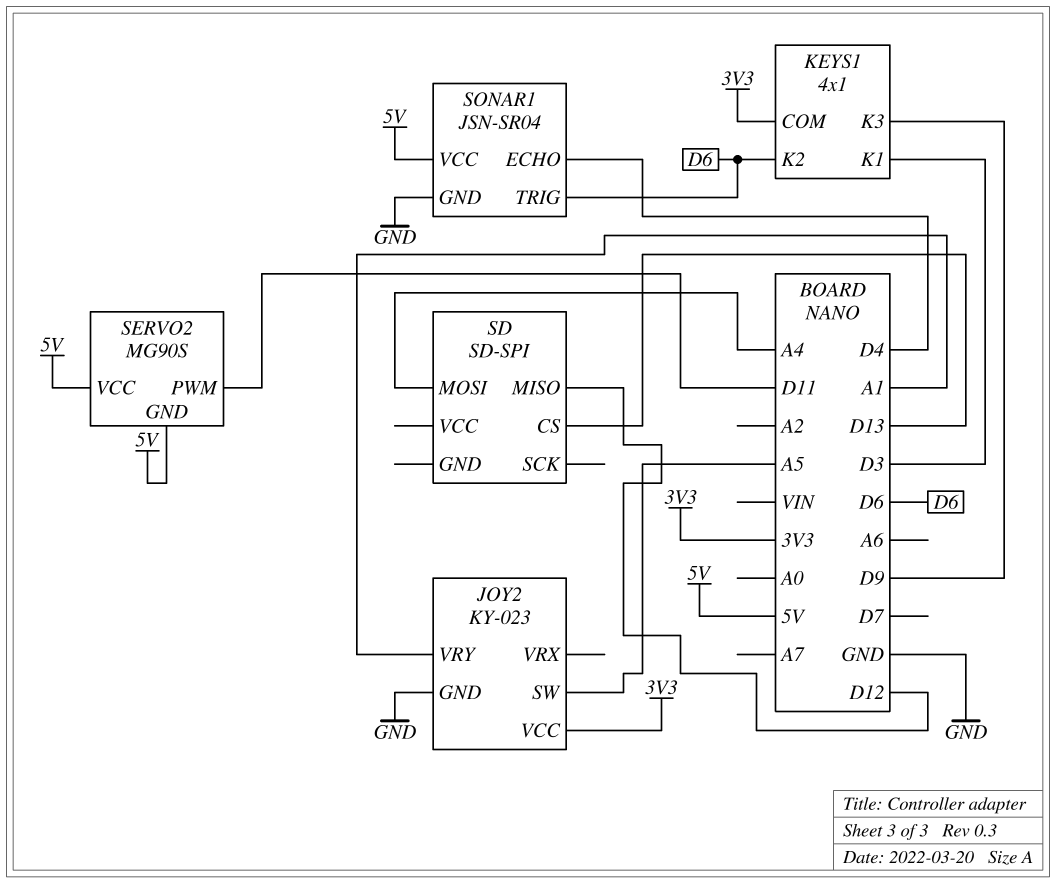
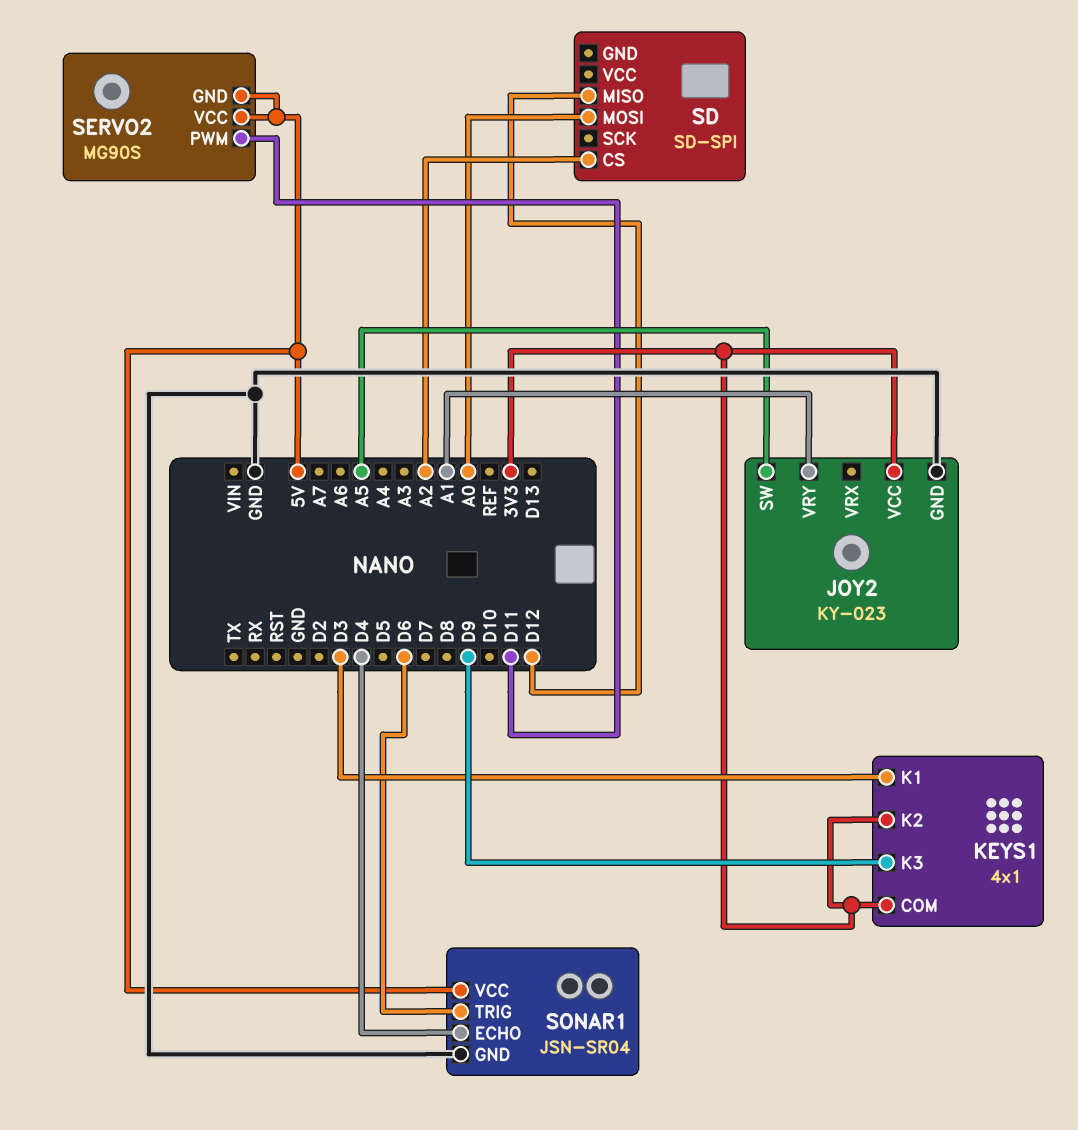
KEYS1 pin K2: D6 -> 3V3
SD pin CS: D13 -> A2
SD pin MOSI: A4 -> A0

